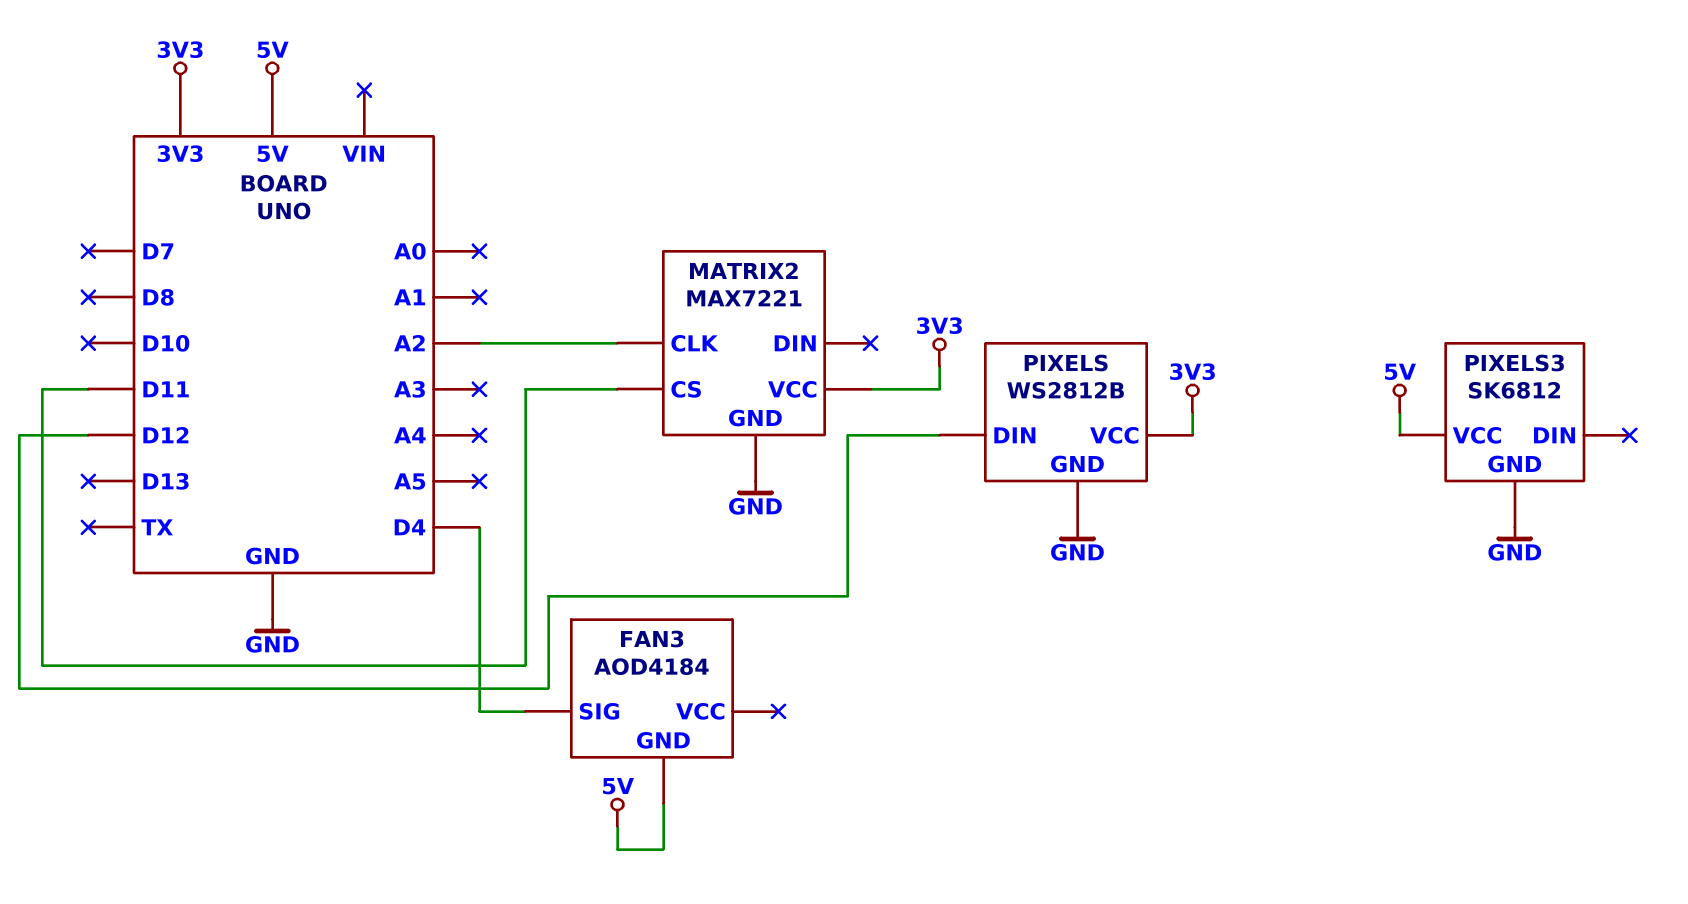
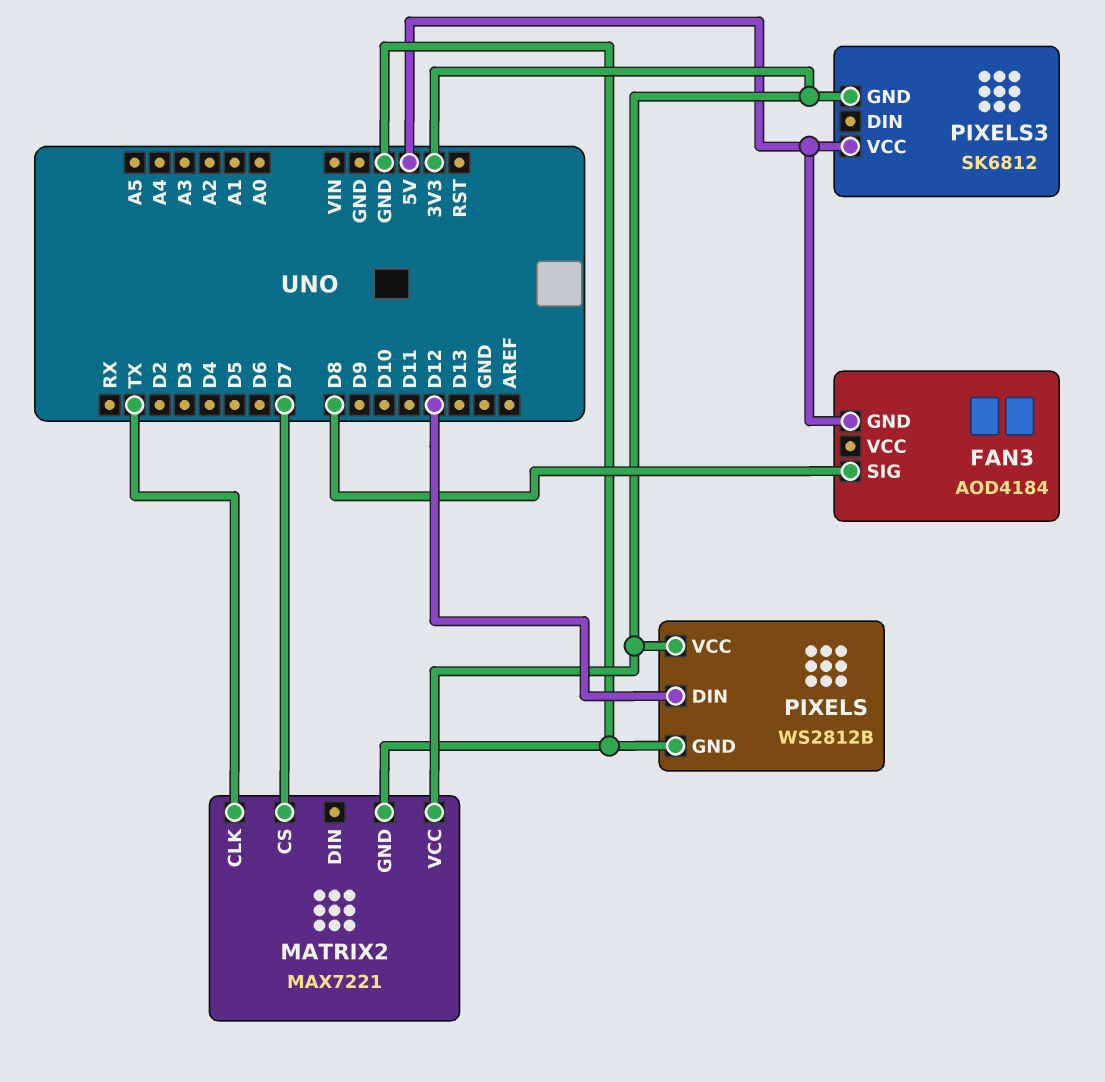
FAN3 pin SIG: D4 -> D8
MATRIX2 pin CLK: A2 -> TX
MATRIX2 pin CS: D11 -> D7
PIXELS3 pin GND: GND -> 3V3

